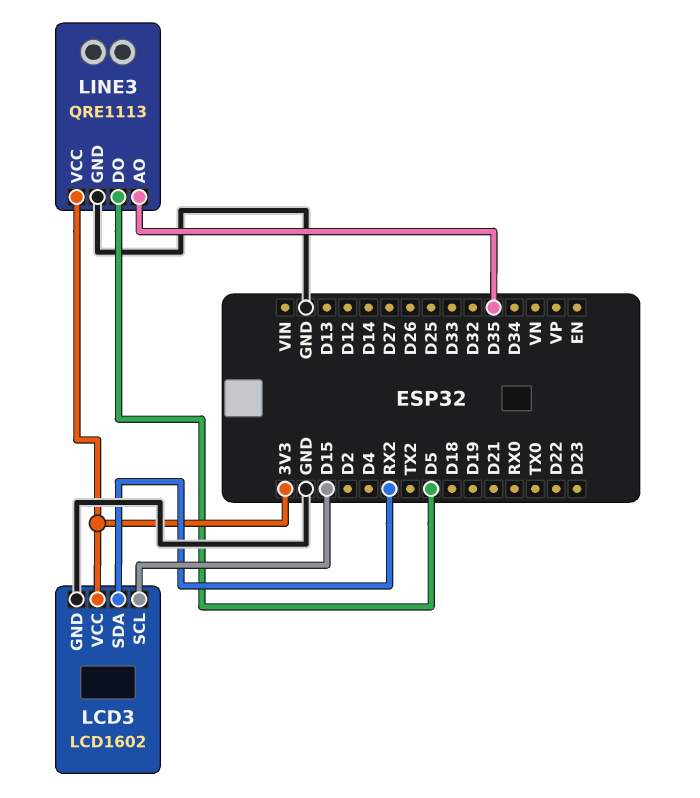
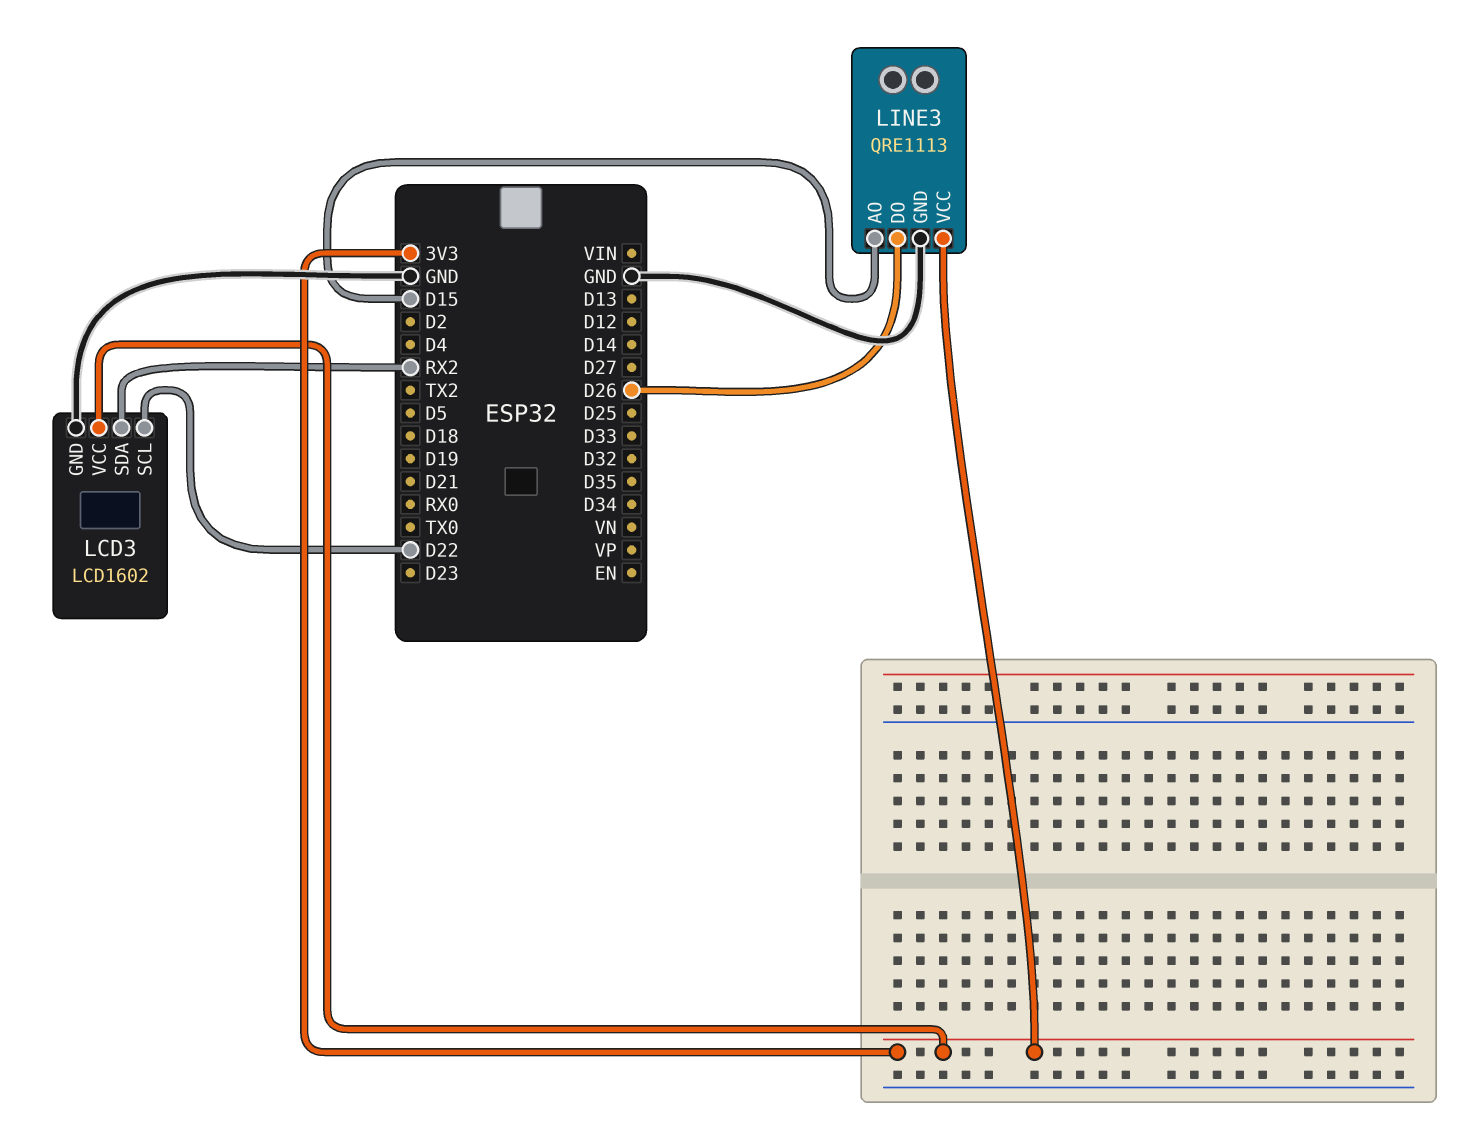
LCD3 pin SCL: D15 -> D22
LINE3 pin AO: D35 -> D15
LINE3 pin DO: D5 -> D26

